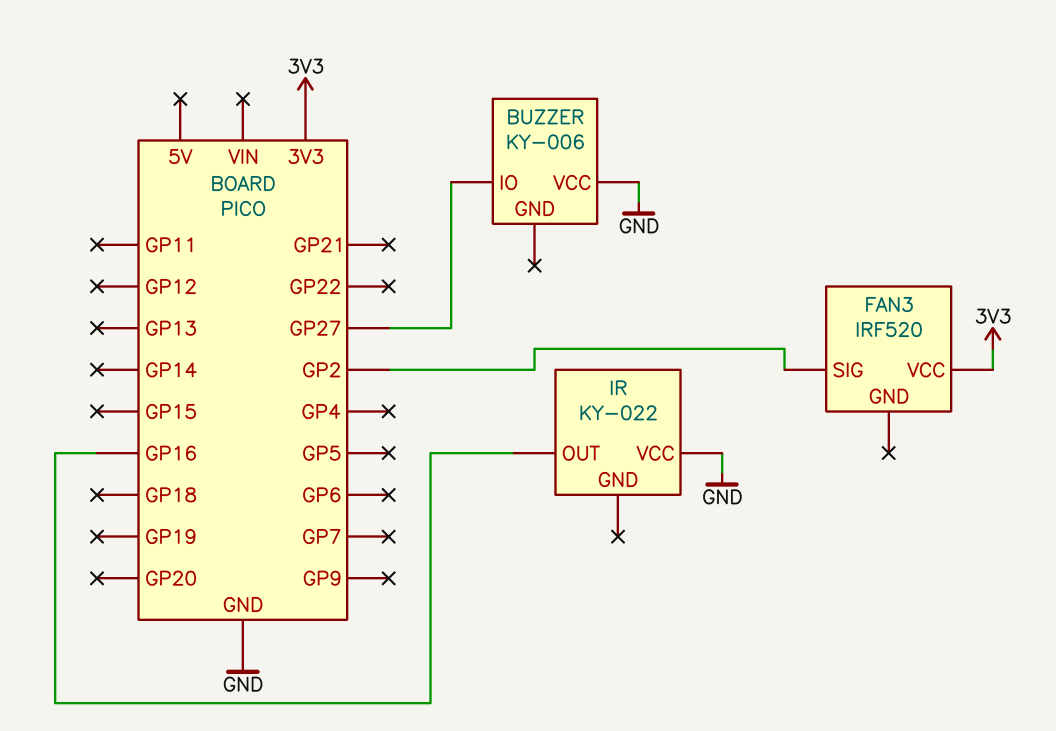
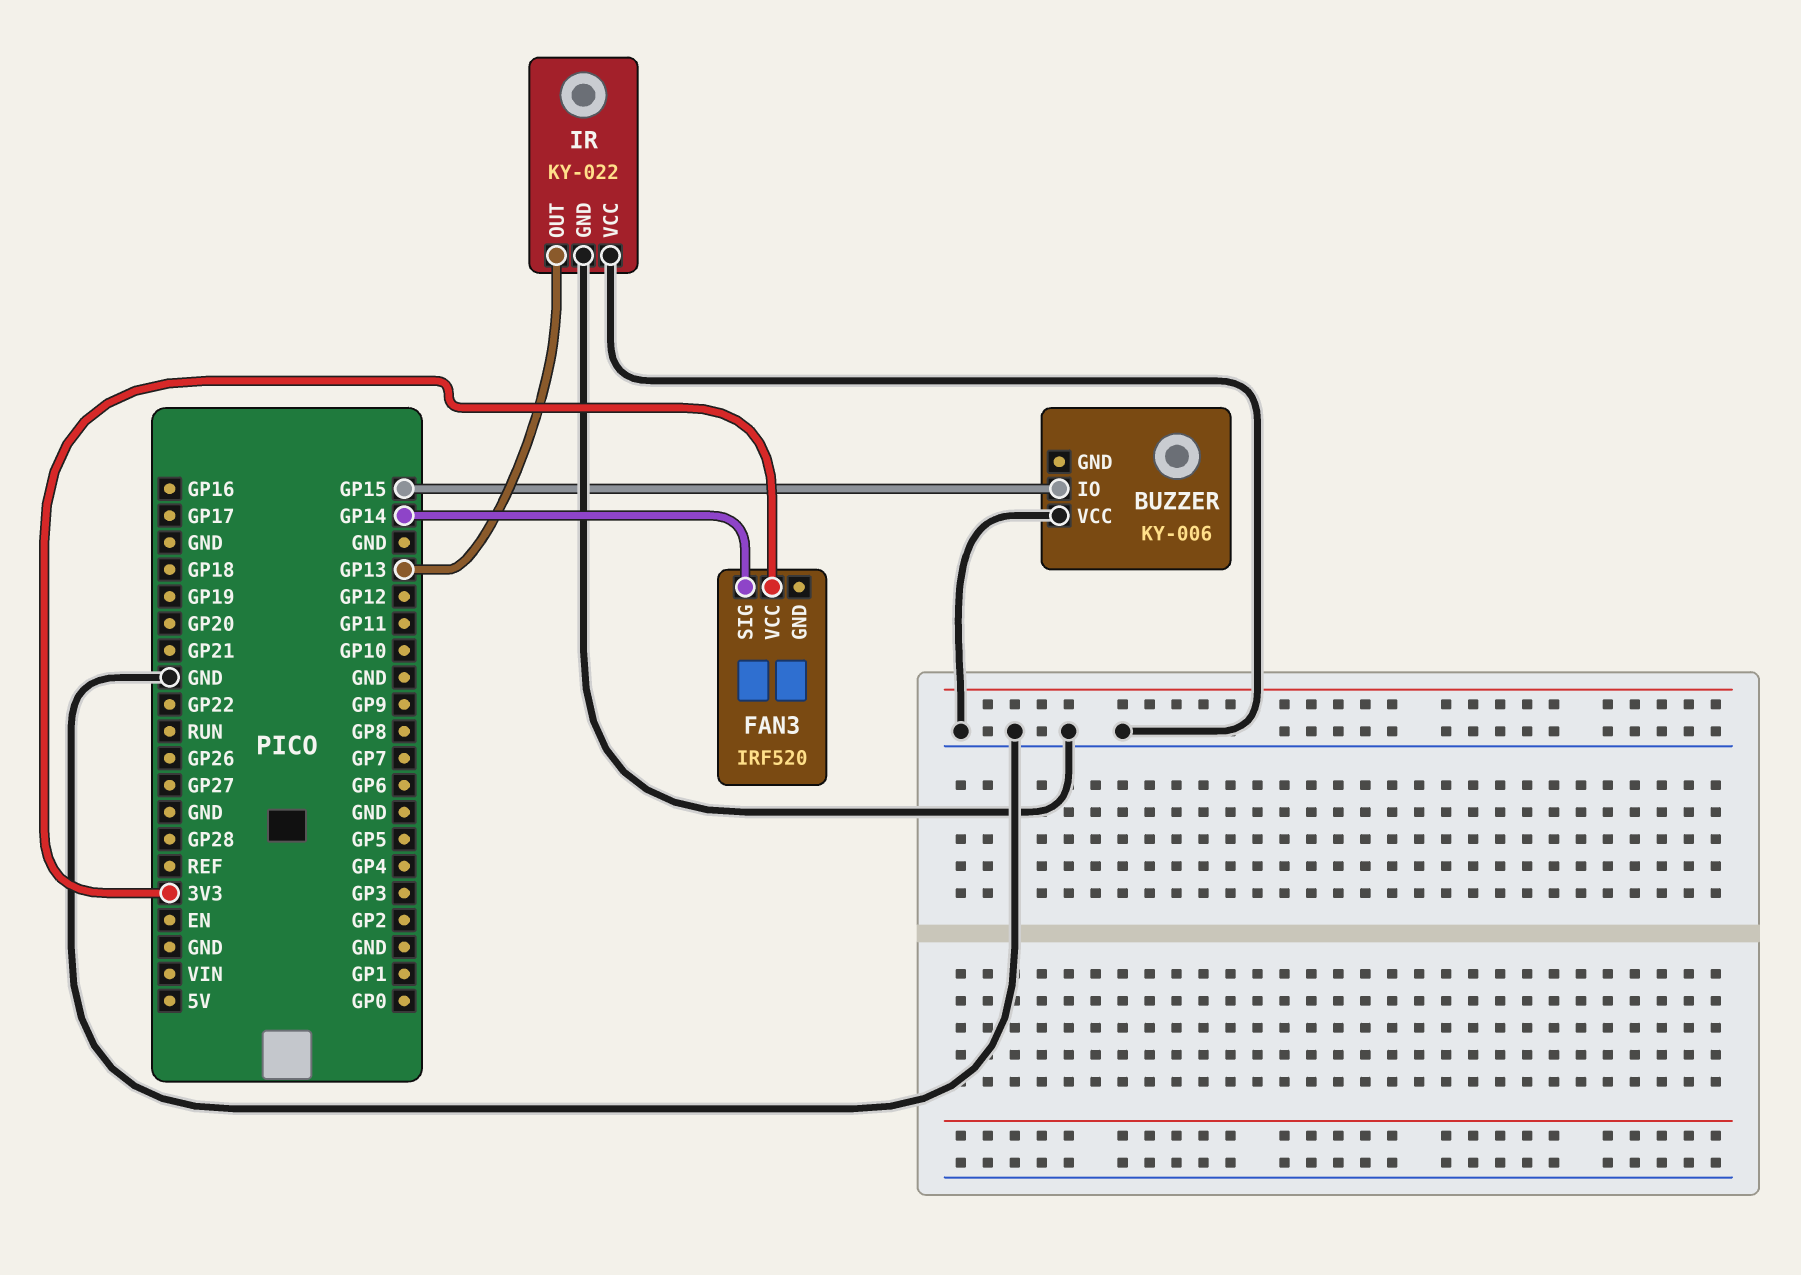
BUZZER pin IO: GP27 -> GP15
FAN3 pin SIG: GP2 -> GP14
IR pin GND: none -> GND
IR pin OUT: GP16 -> GP13

